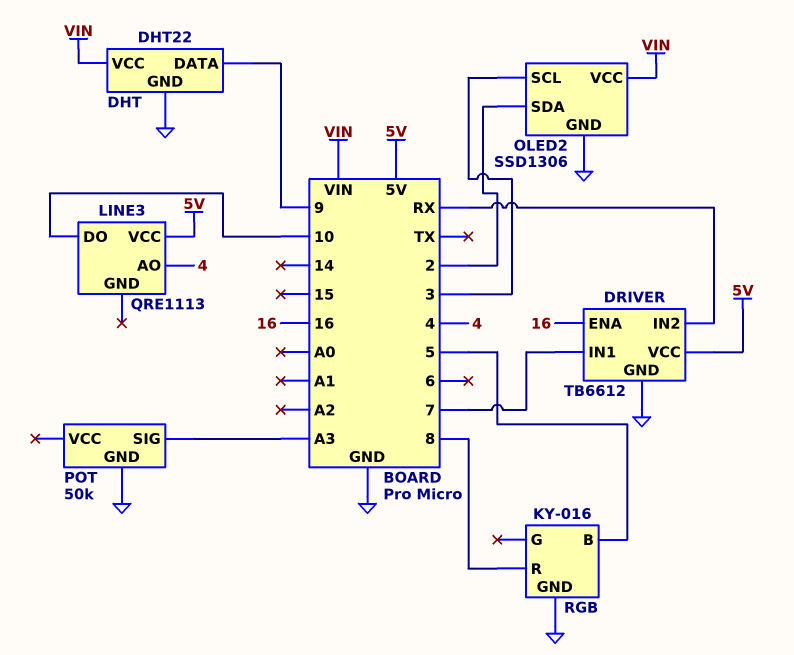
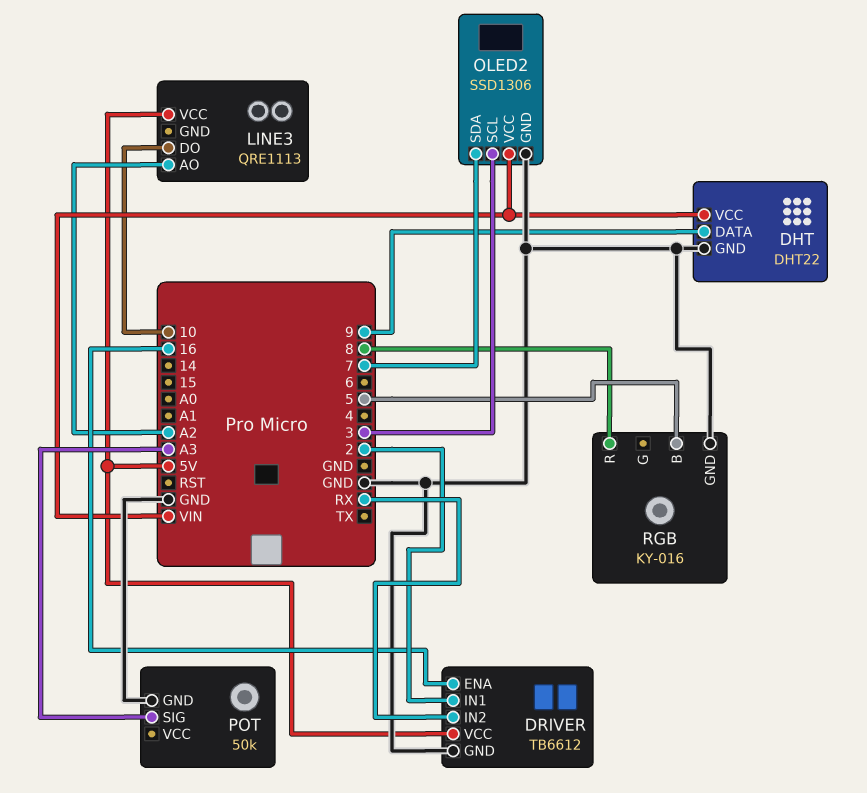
DRIVER pin IN1: 7 -> 2
LINE3 pin AO: 4 -> A2
OLED2 pin SDA: 2 -> 7

